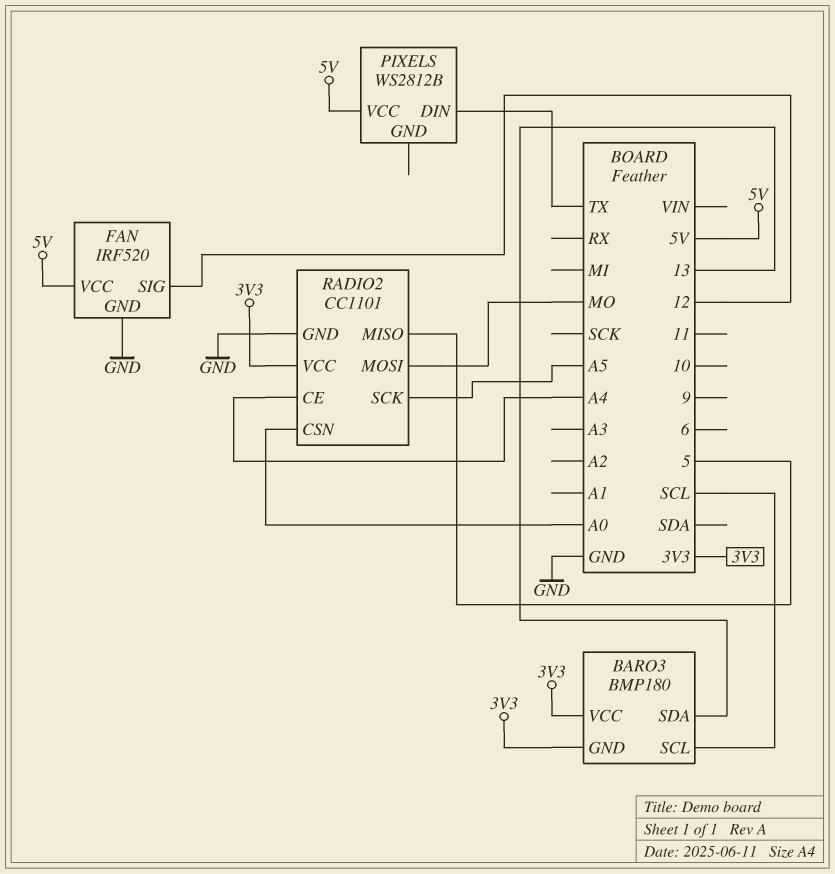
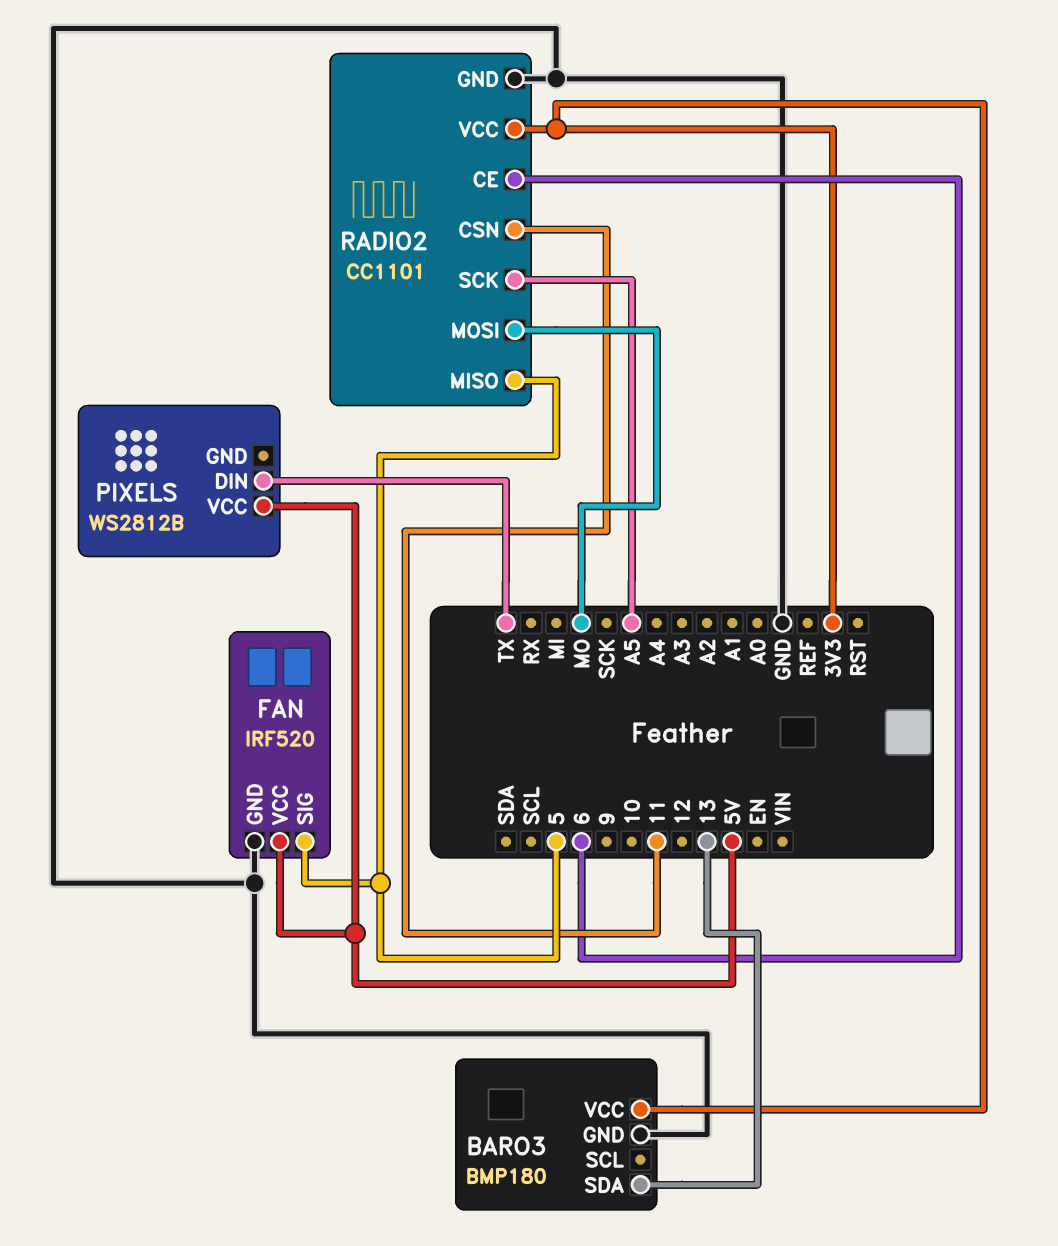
BARO3 pin GND: 3V3 -> GND
BARO3 pin SCL: SCL -> none
FAN pin SIG: 12 -> 5
RADIO2 pin CE: A4 -> 6
RADIO2 pin CSN: A0 -> 11

